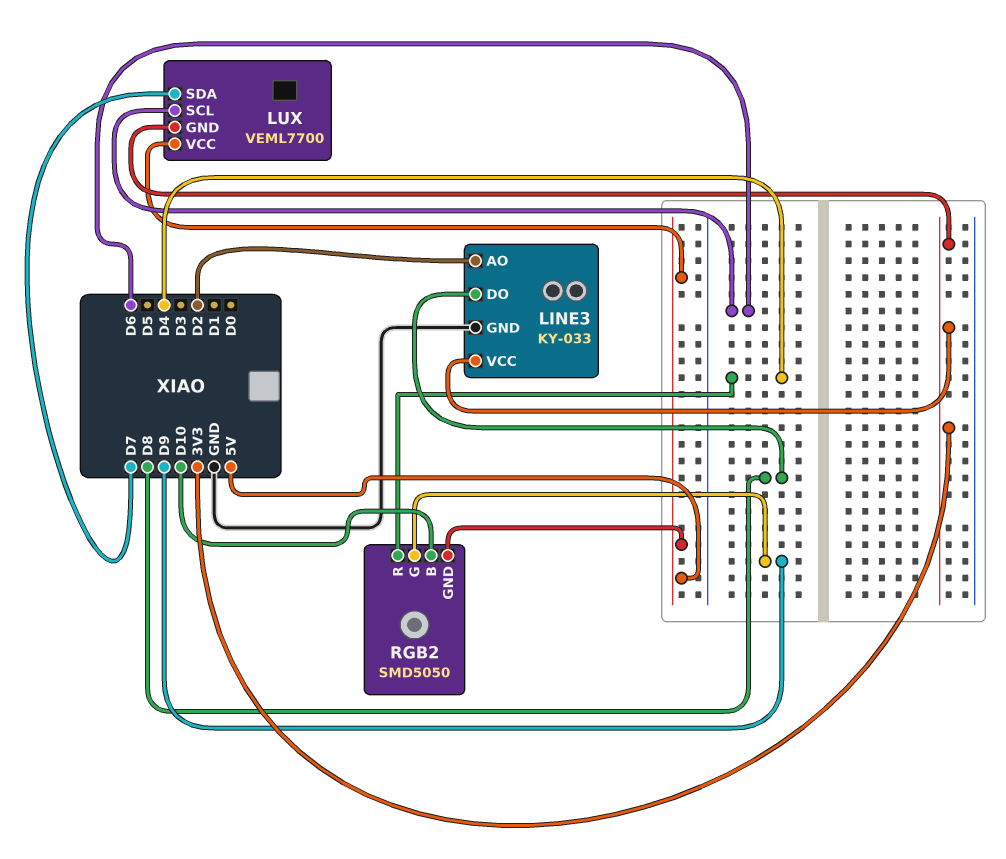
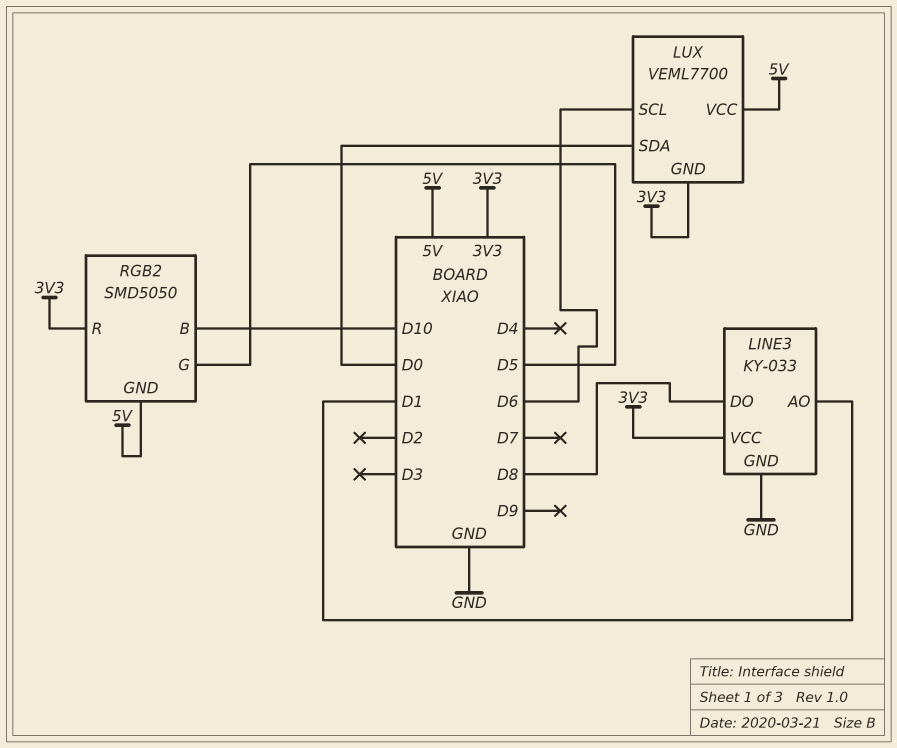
LINE3 pin AO: D2 -> D1
LUX pin SDA: D7 -> D0
RGB2 pin G: D9 -> D5
RGB2 pin R: D4 -> 3V3

